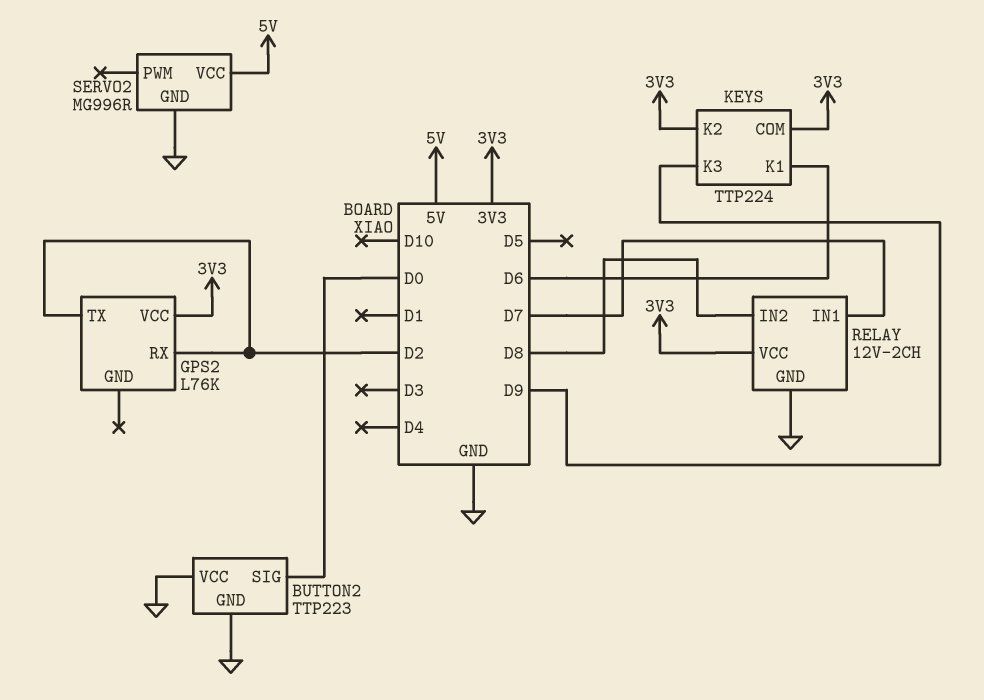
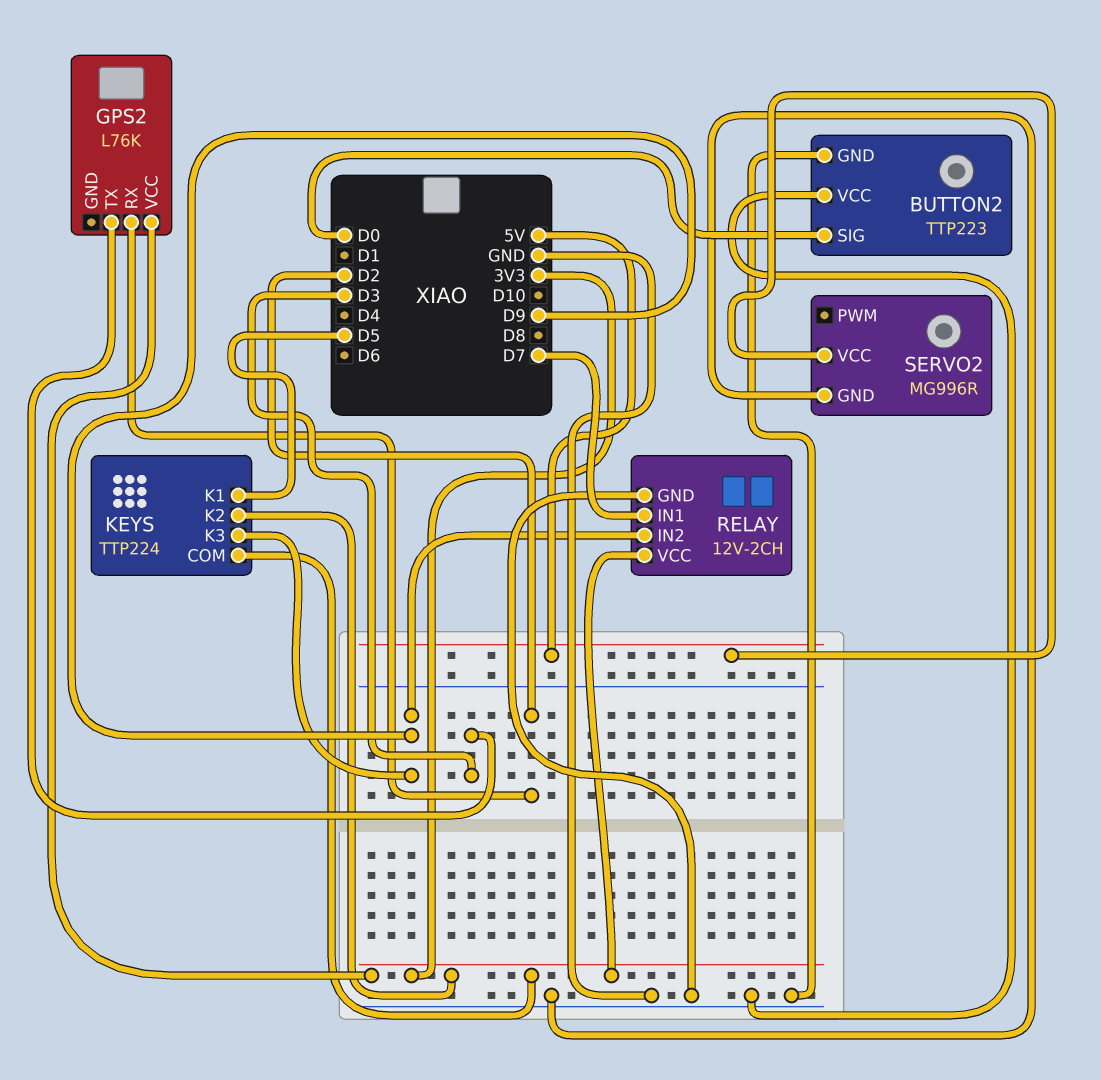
GPS2 pin TX: D2 -> D3
KEYS pin K1: D6 -> D5
RELAY pin IN2: D8 -> D9

